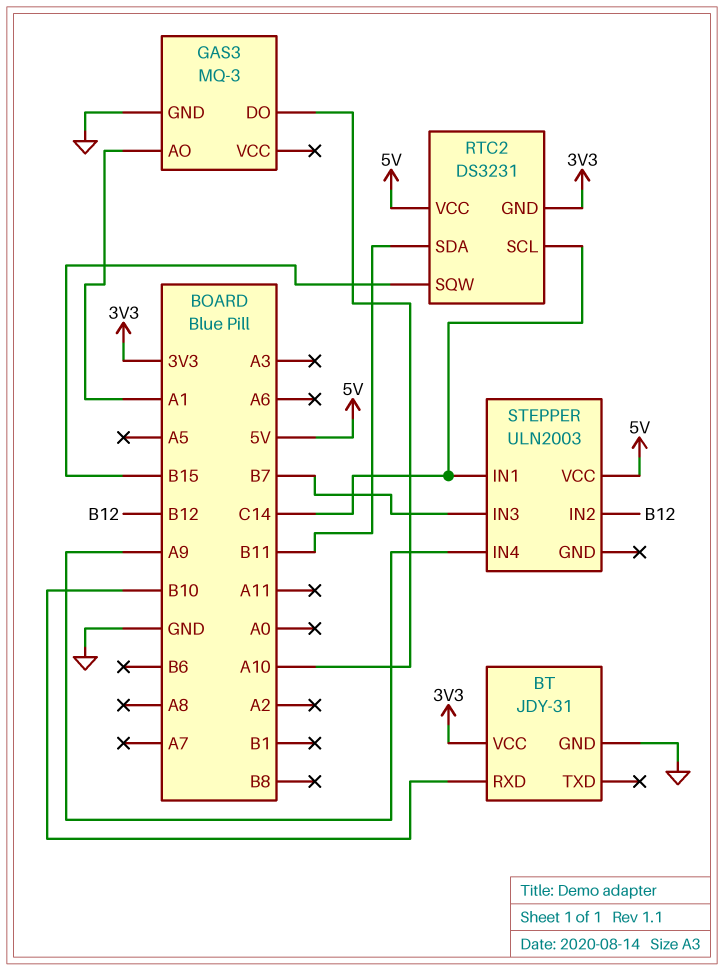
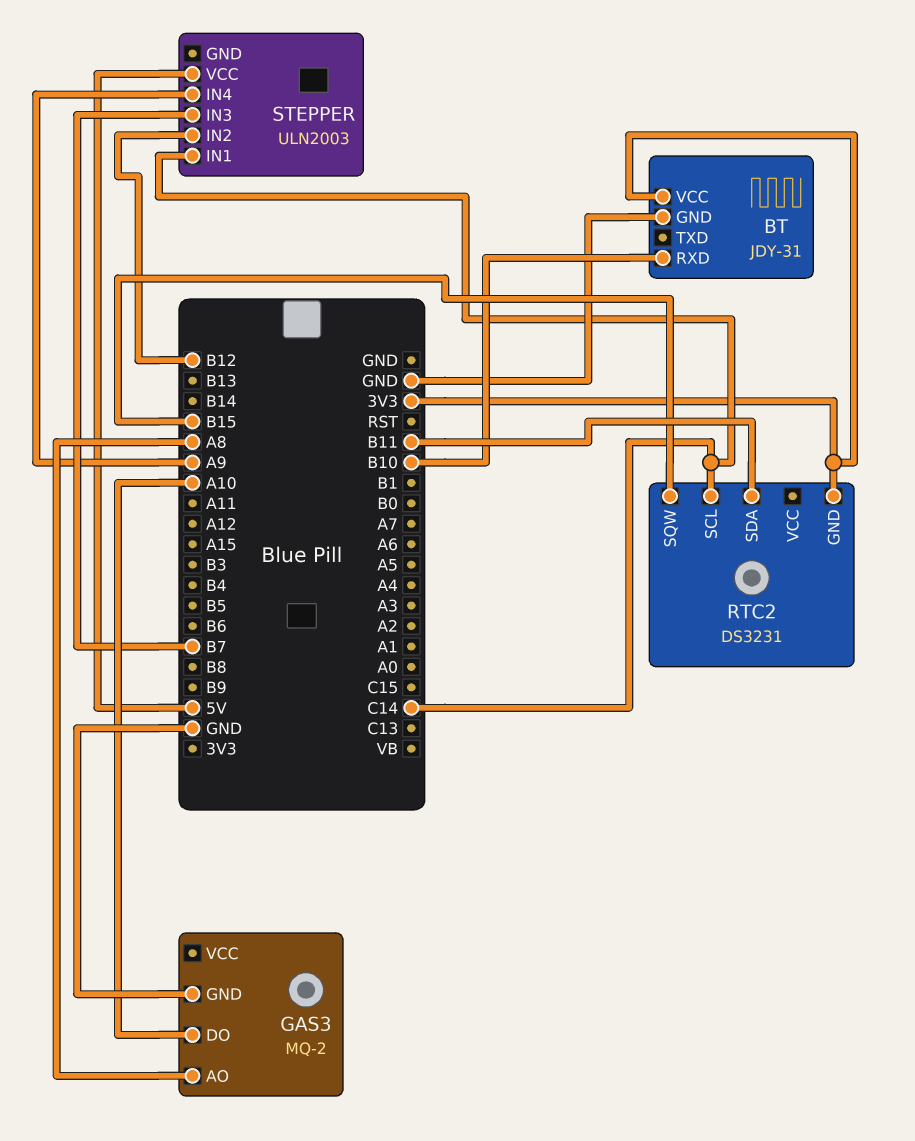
GAS3: MQ-3 -> MQ-2
GAS3 pin AO: A1 -> A8
RTC2 pin VCC: 5V -> none

